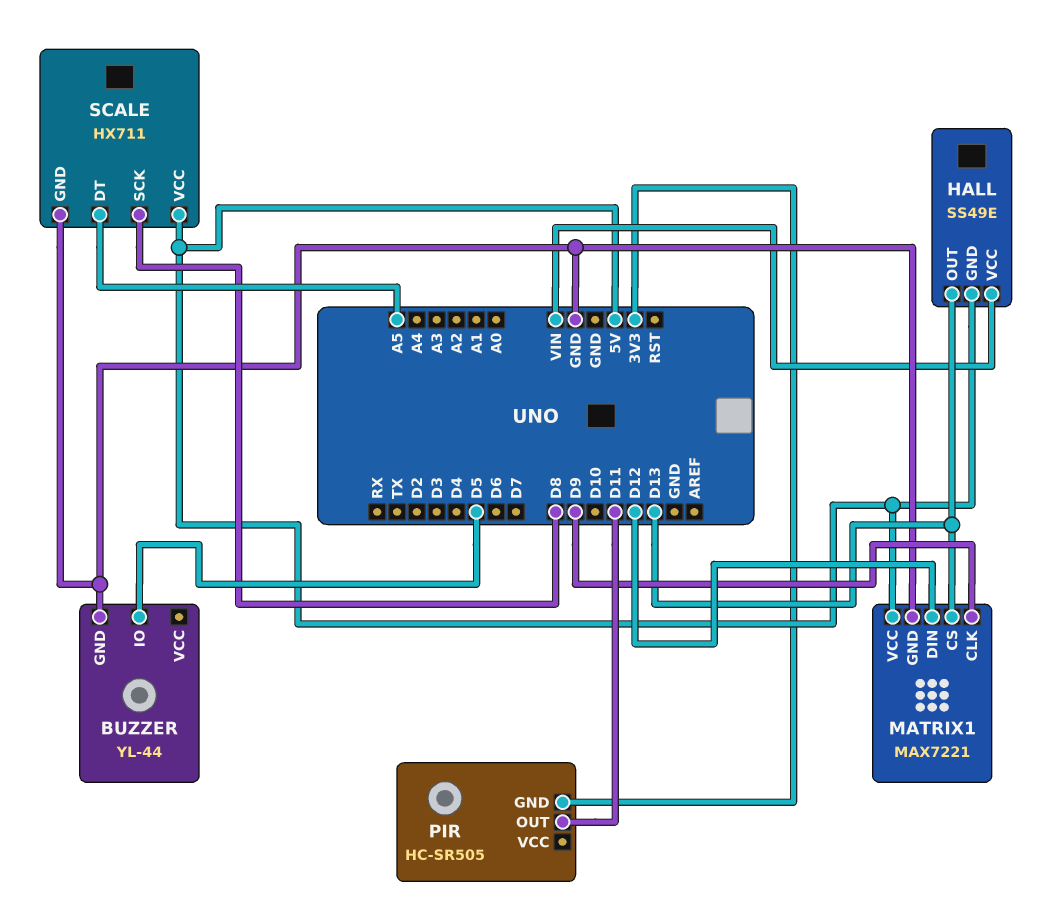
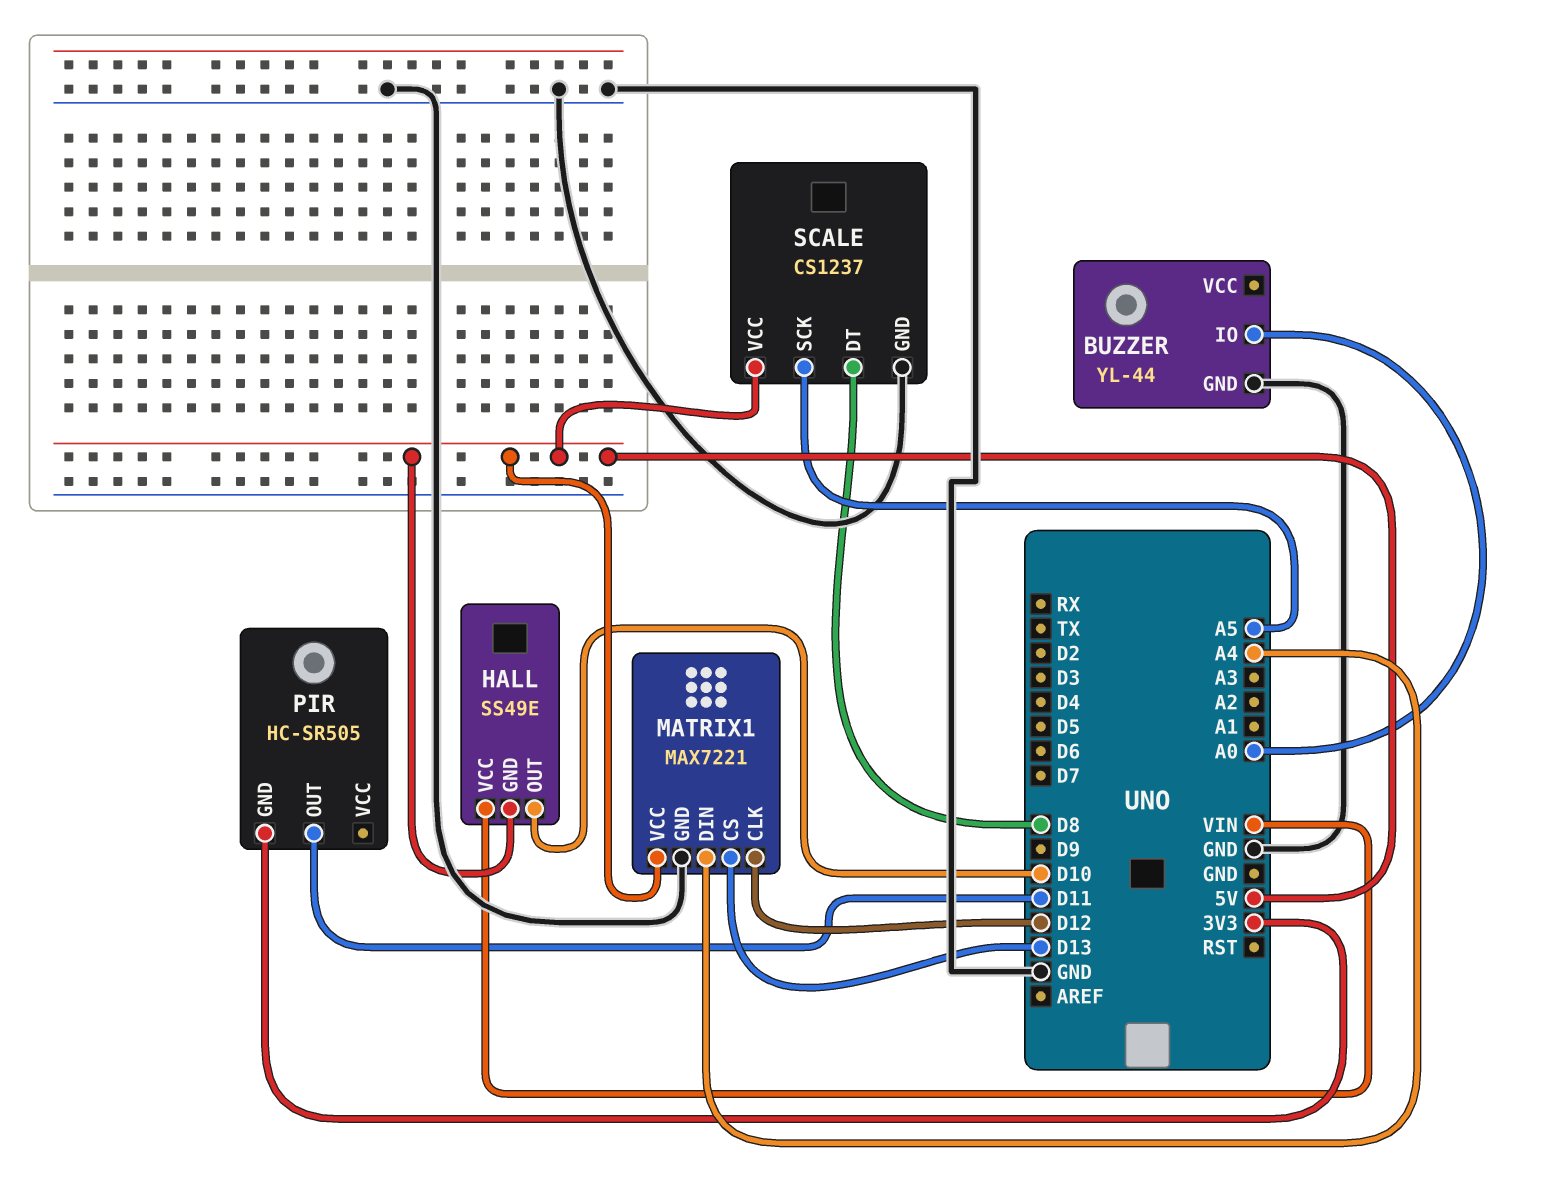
BUZZER pin IO: D5 -> A0
HALL pin OUT: D13 -> D10
MATRIX1 pin CLK: D9 -> D12
MATRIX1 pin DIN: D12 -> A4
SCALE: HX711 -> CS1237
SCALE pin DT: A5 -> D8
SCALE pin SCK: D8 -> A5

